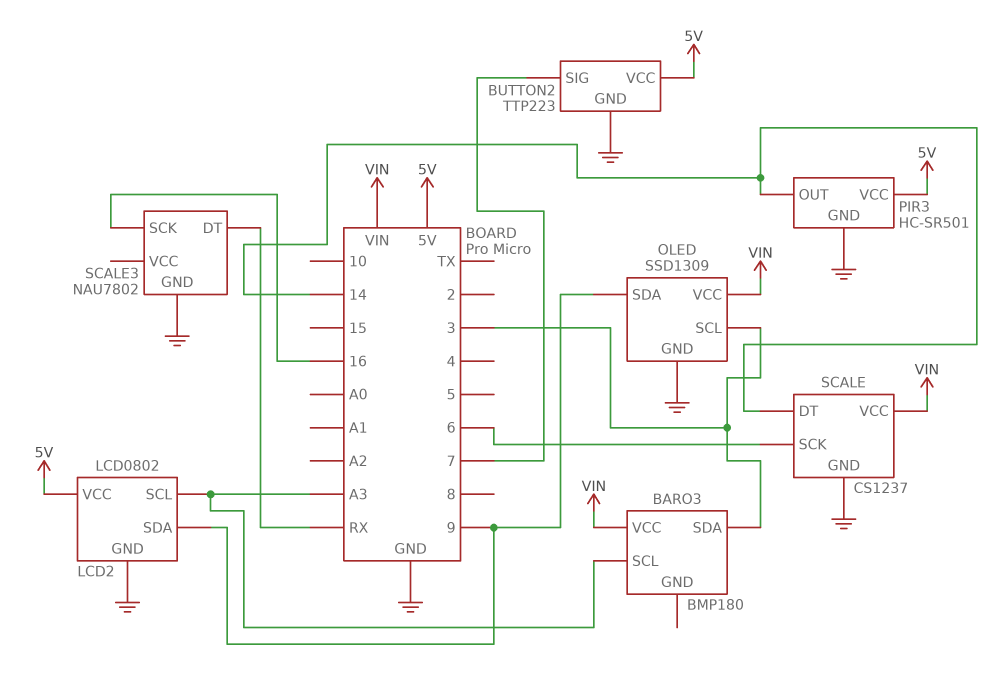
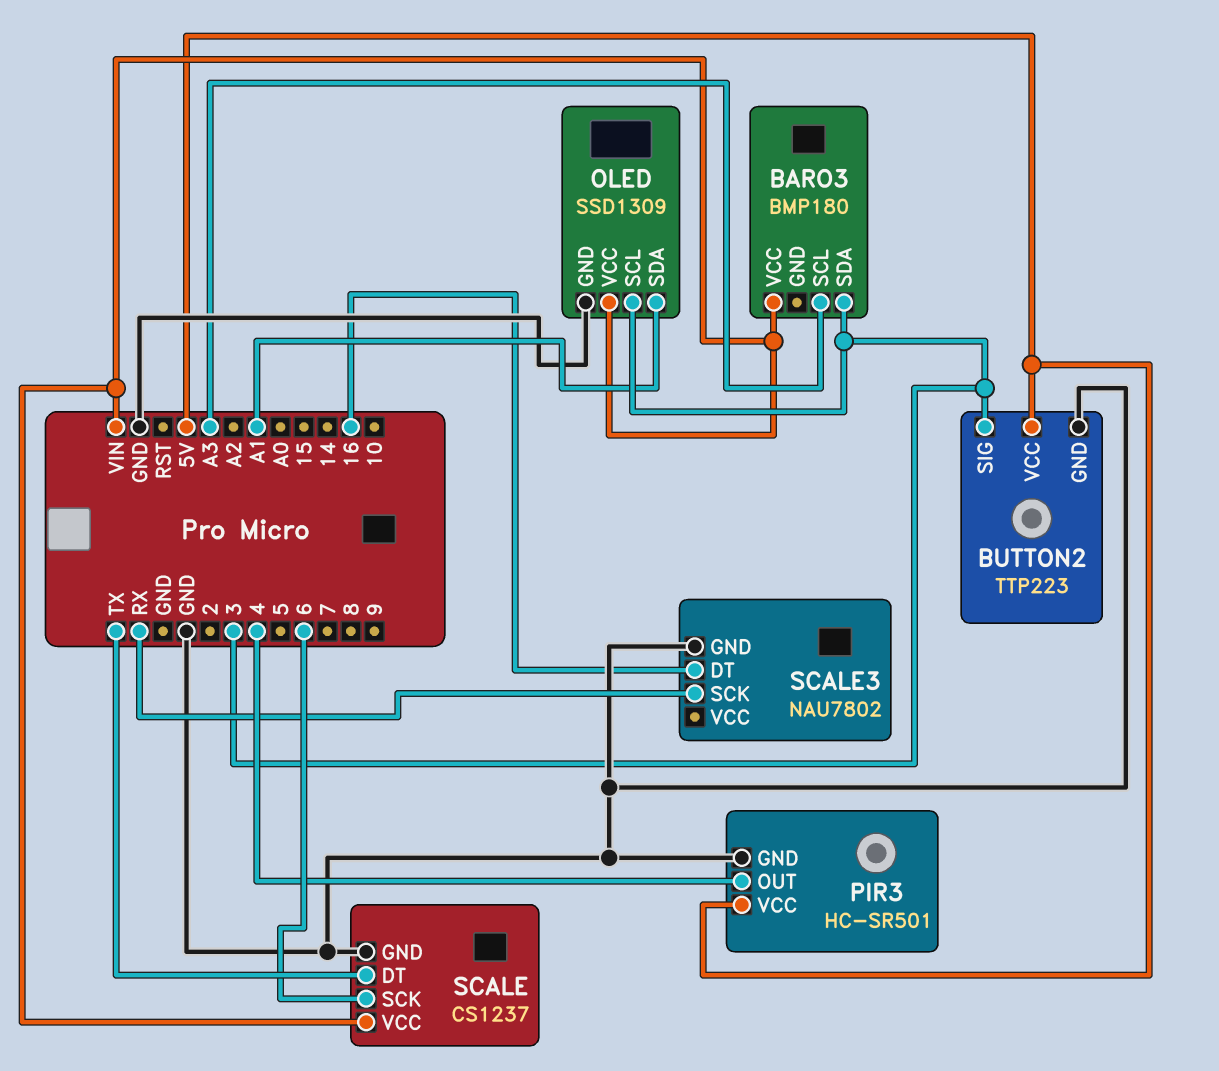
BUTTON2 pin SIG: 7 -> 3
LCD2: LCD0802 -> none
LCD2 pin GND: GND -> none
LCD2 pin SCL: A3 -> none
LCD2 pin SDA: 9 -> none
LCD2 pin VCC: 5V -> none
OLED pin SDA: 9 -> A1
PIR3 pin OUT: 14 -> 4
SCALE pin DT: 14 -> TX
SCALE3 pin DT: RX -> 16
SCALE3 pin SCK: 16 -> RX

